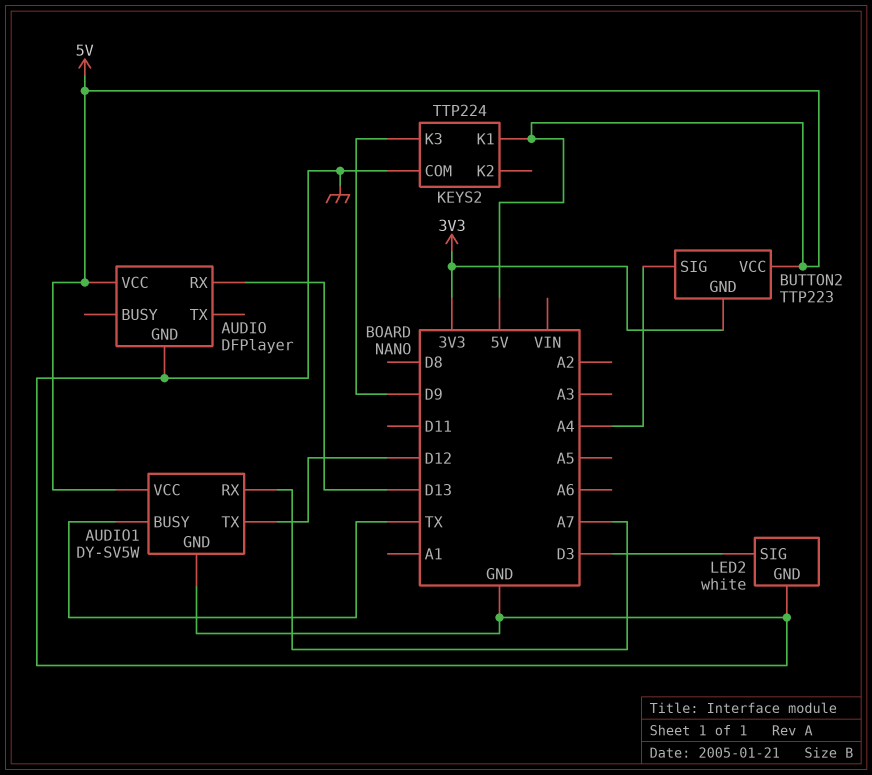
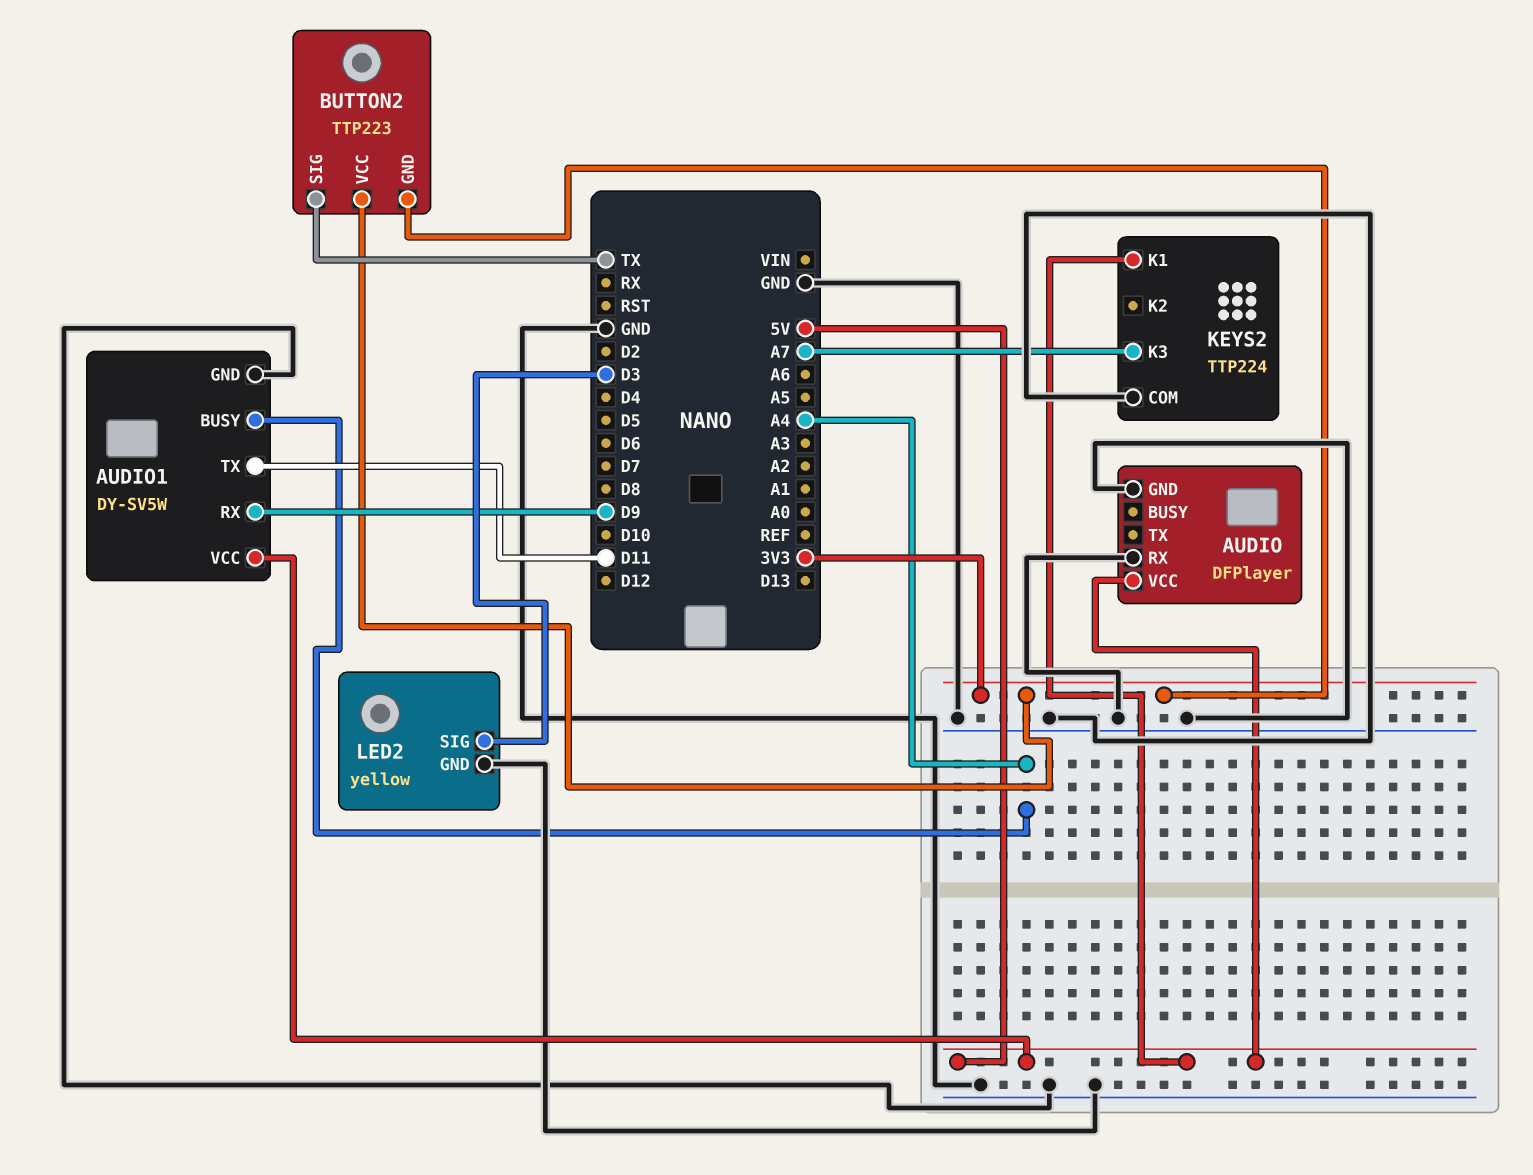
AUDIO pin RX: D13 -> GND
AUDIO1 pin BUSY: TX -> A4
AUDIO1 pin RX: A7 -> D9
AUDIO1 pin TX: D12 -> D11
BUTTON2 pin SIG: A4 -> TX
BUTTON2 pin VCC: 5V -> 3V3
KEYS2 pin K3: D9 -> A7
LED2: white -> yellow

